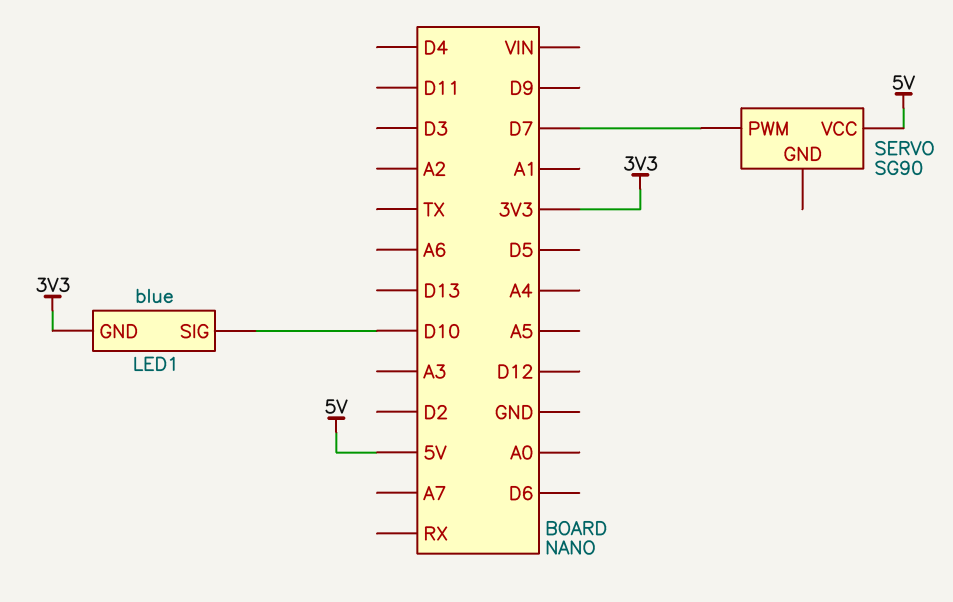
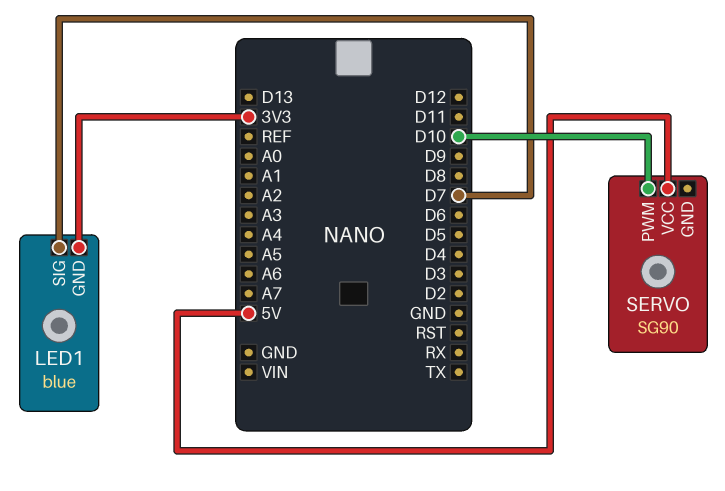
LED1 pin SIG: D10 -> D7
SERVO pin PWM: D7 -> D10

